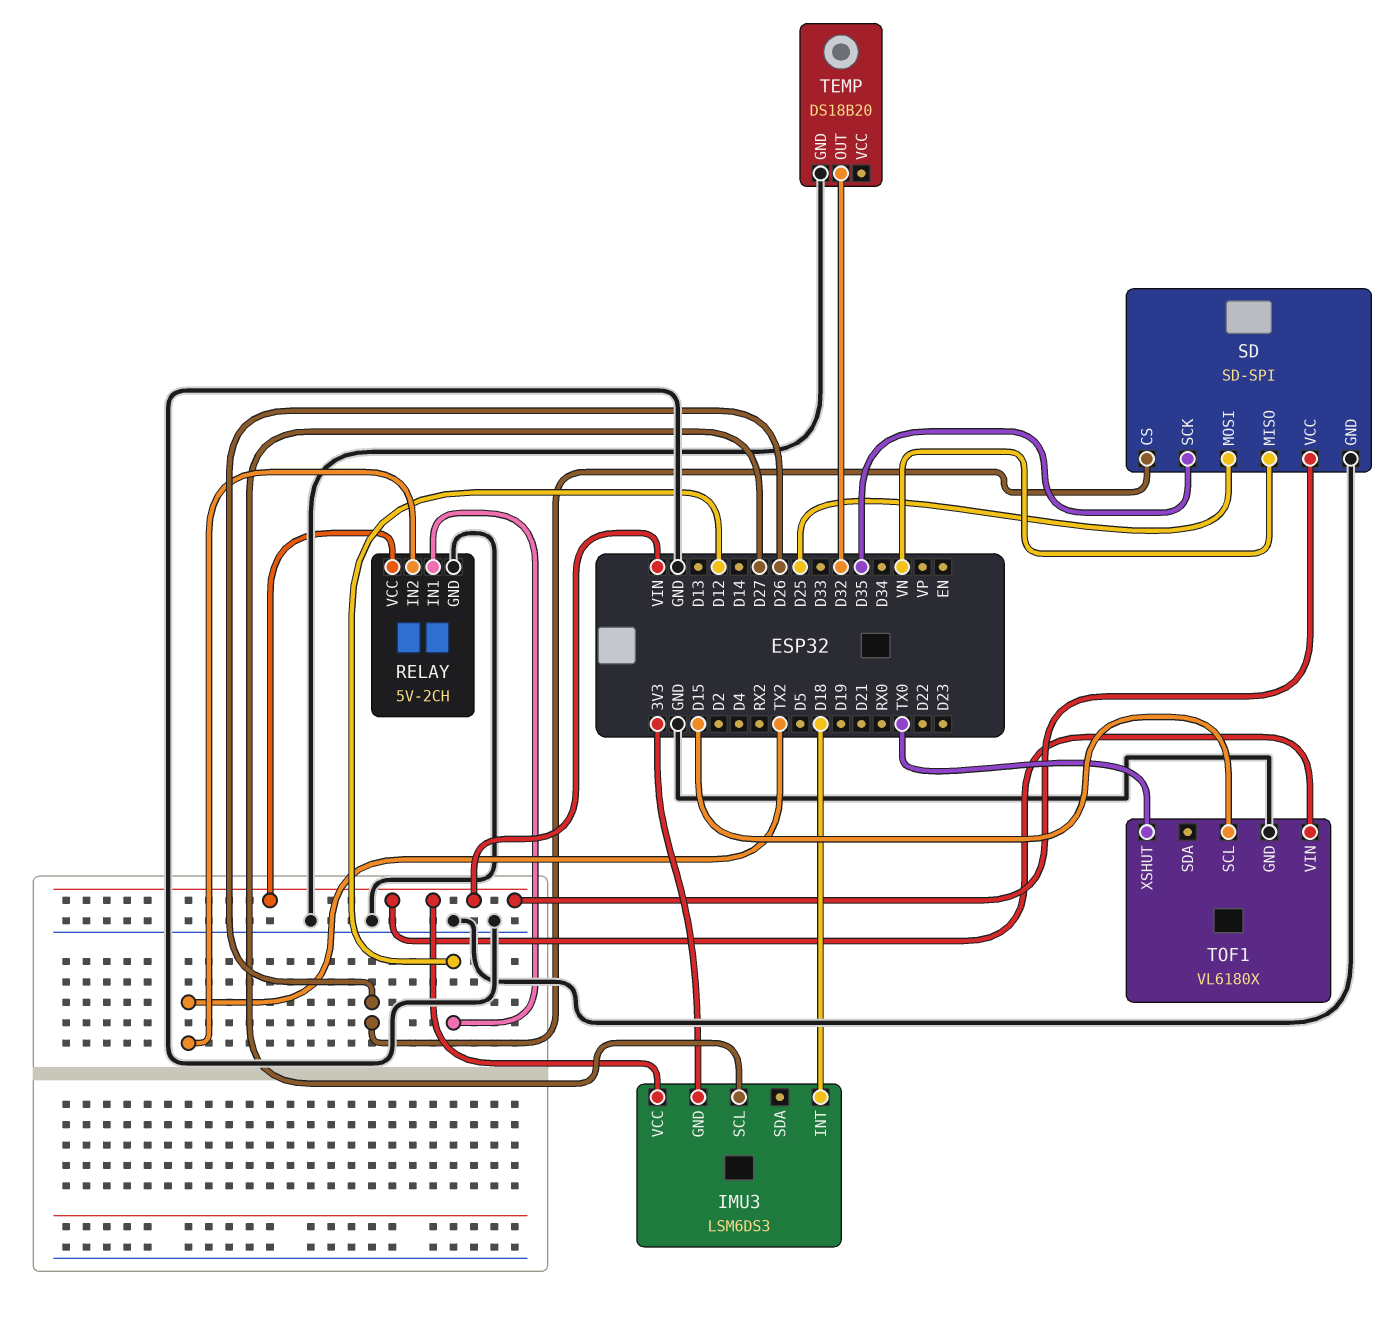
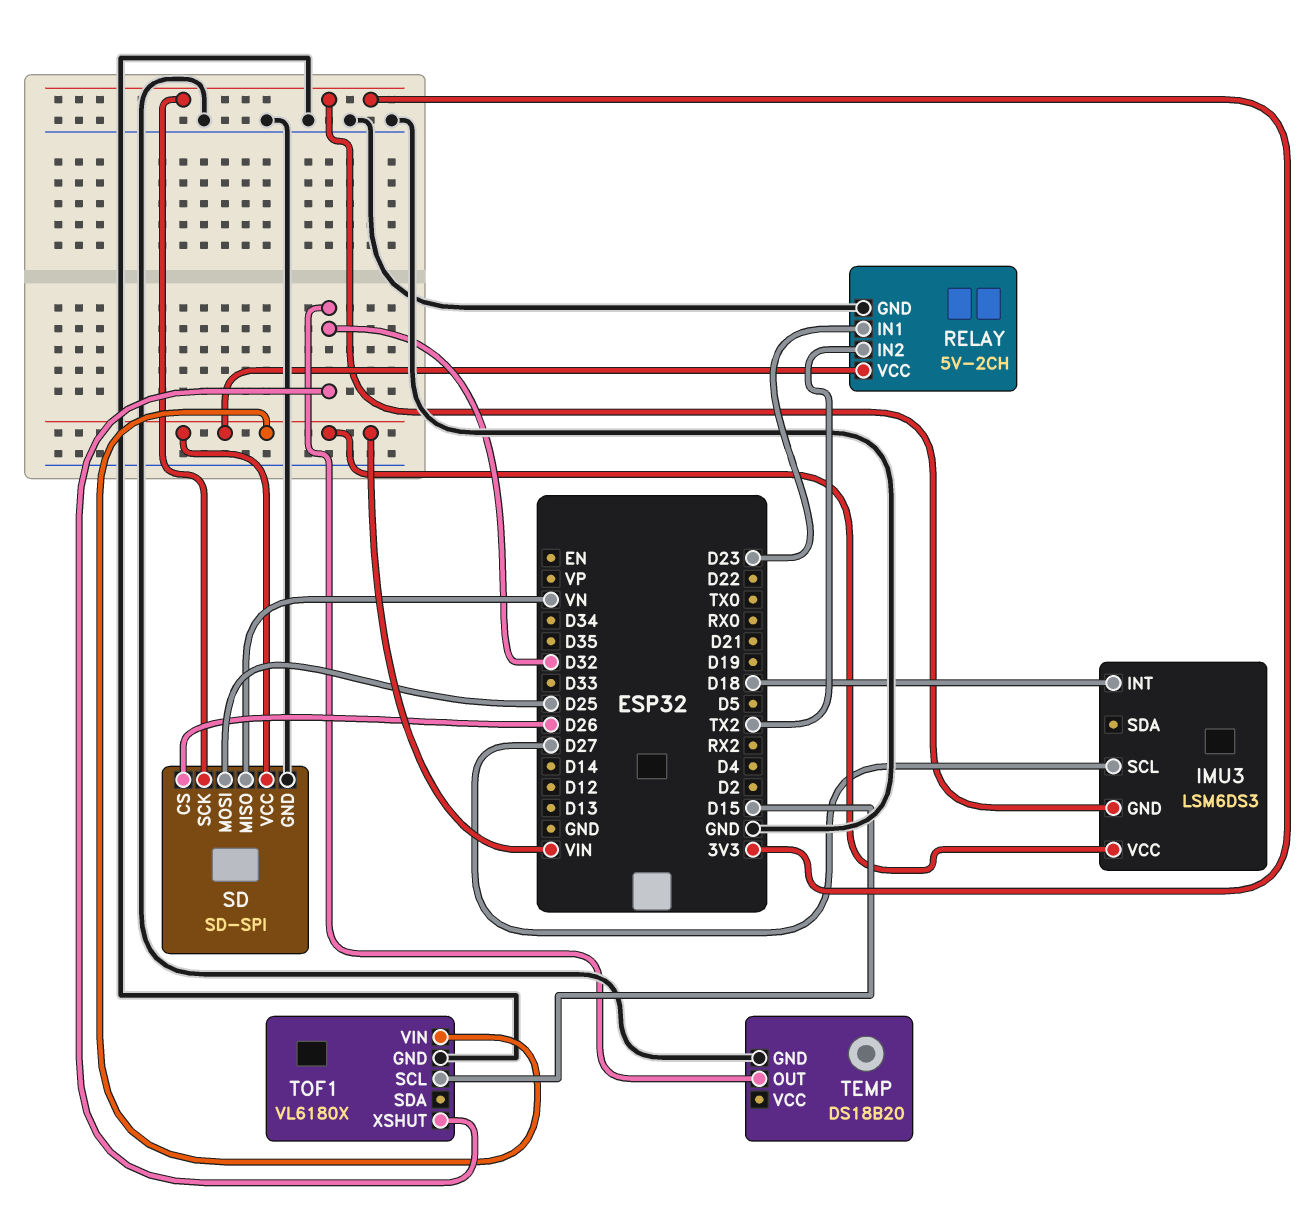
RELAY pin IN1: D12 -> D23
SD pin SCK: D35 -> 3V3
TOF1 pin XSHUT: TX0 -> D32

